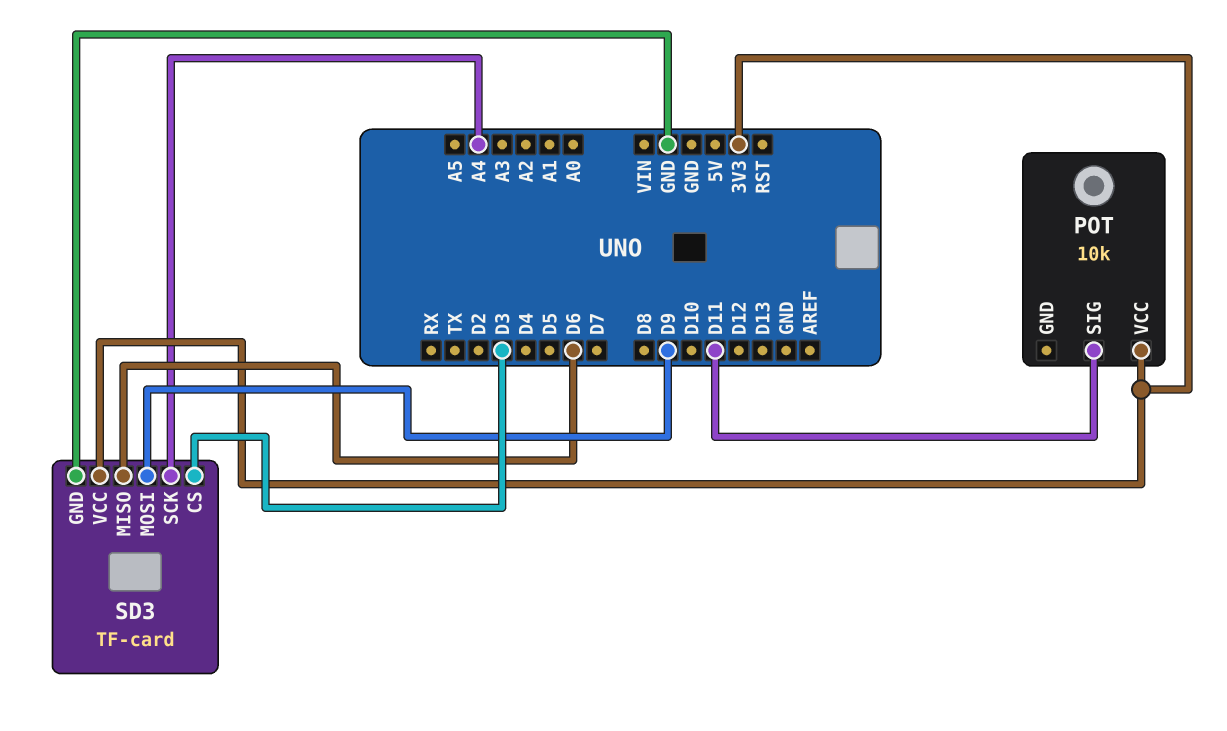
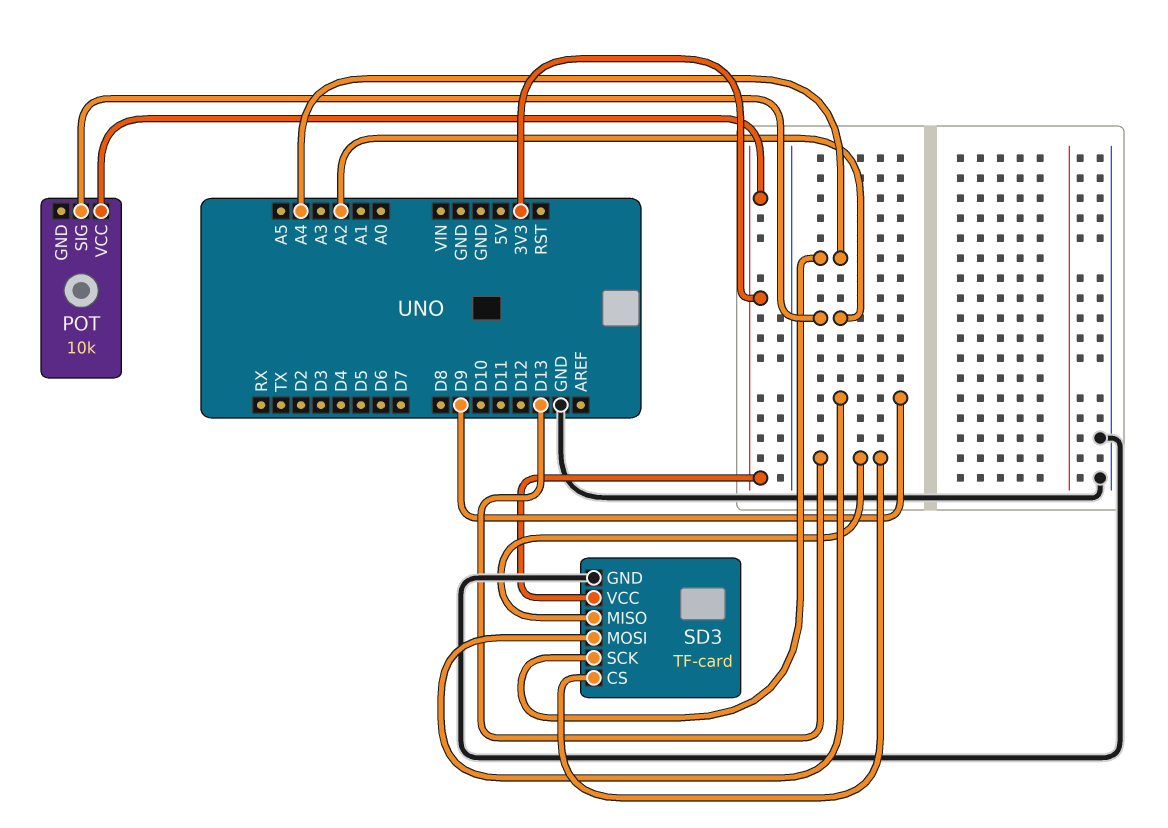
POT pin SIG: D11 -> A2
SD3 pin CS: D3 -> D13
SD3 pin MISO: D6 -> D13

